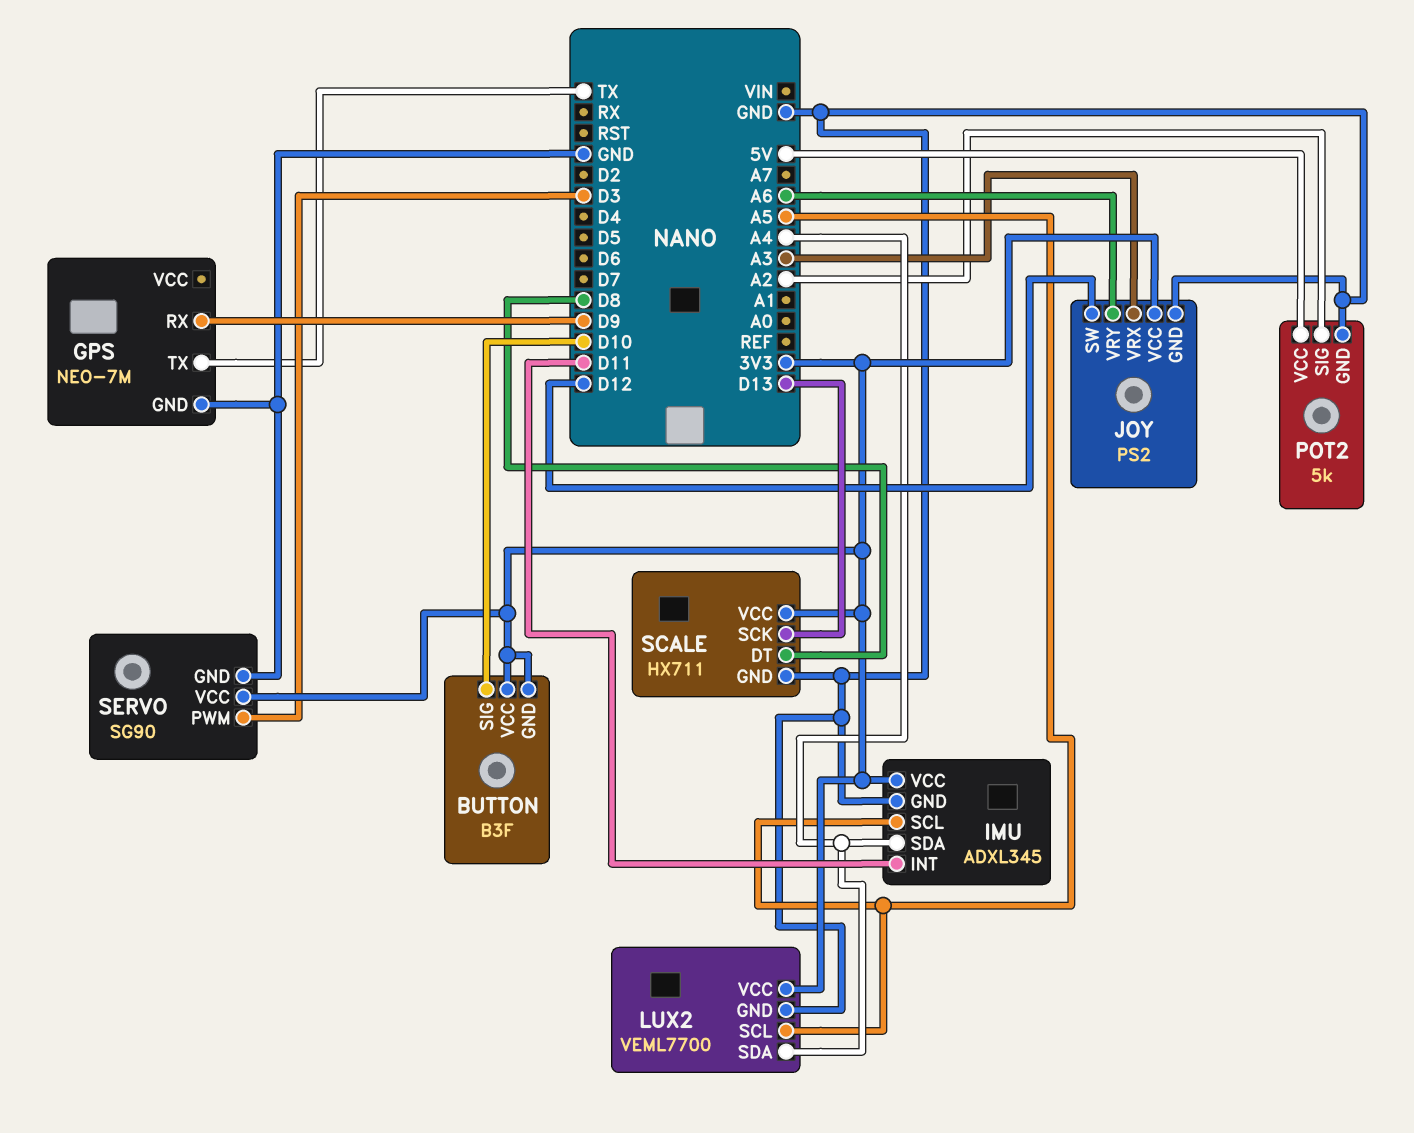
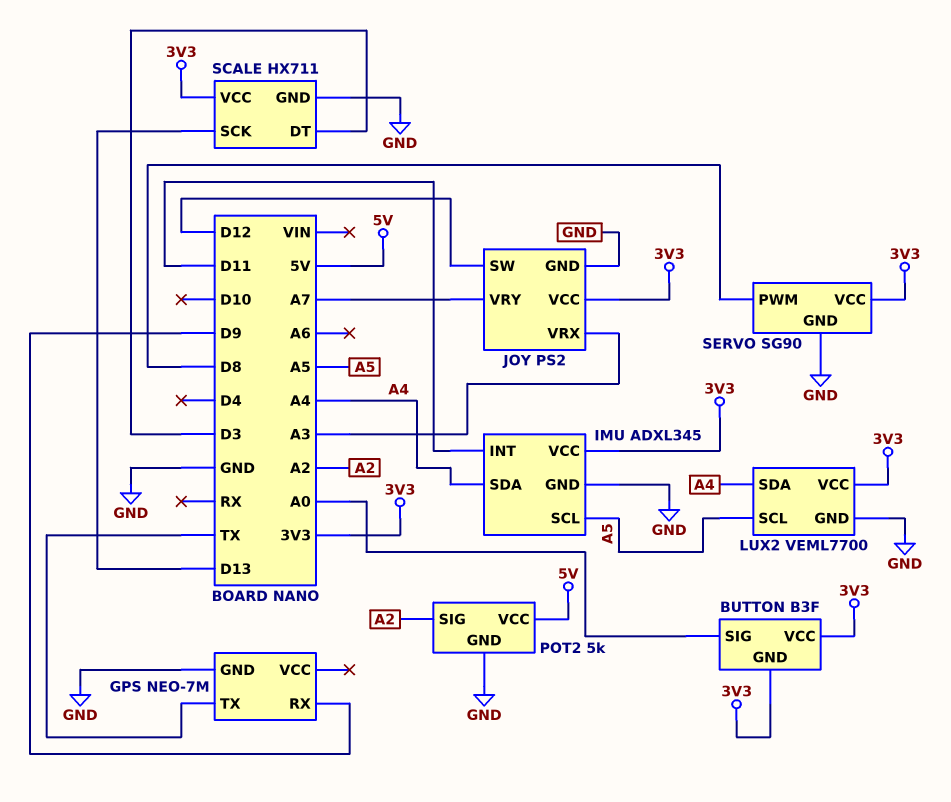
BUTTON pin SIG: D10 -> A0
JOY pin VRY: A6 -> A7
SCALE pin DT: D8 -> D3
SERVO pin PWM: D3 -> D8

